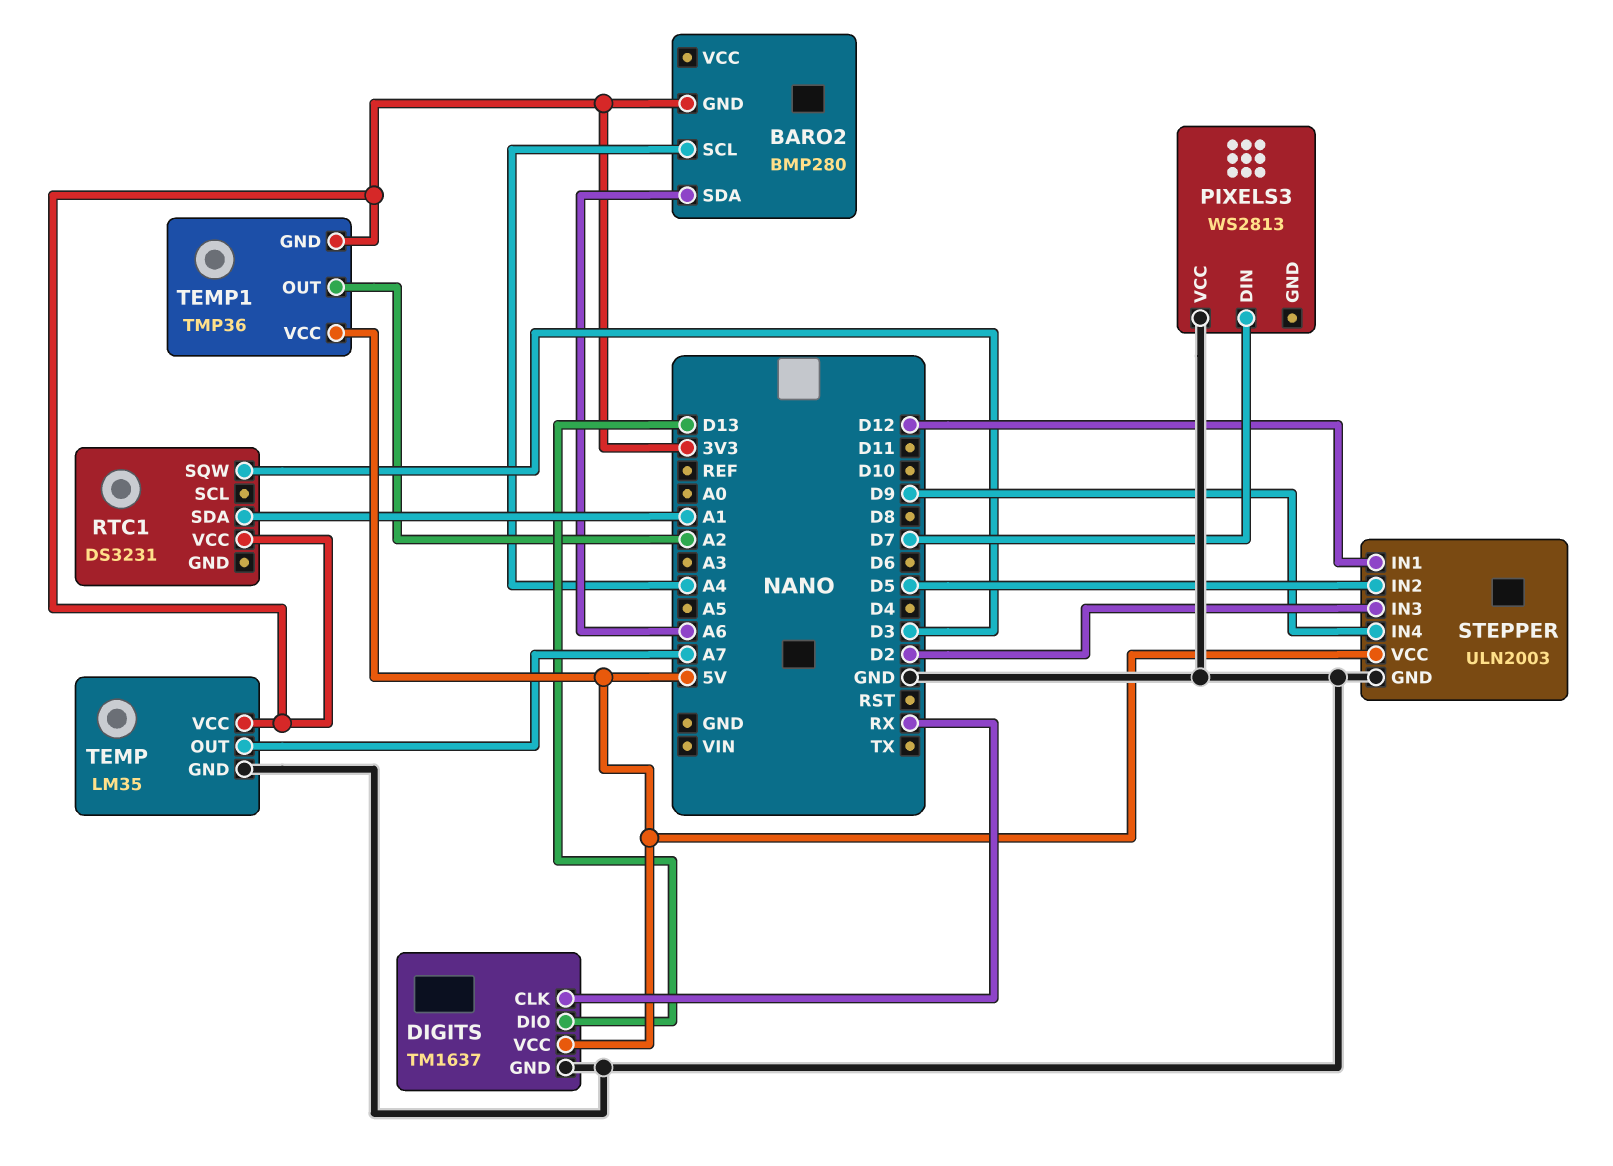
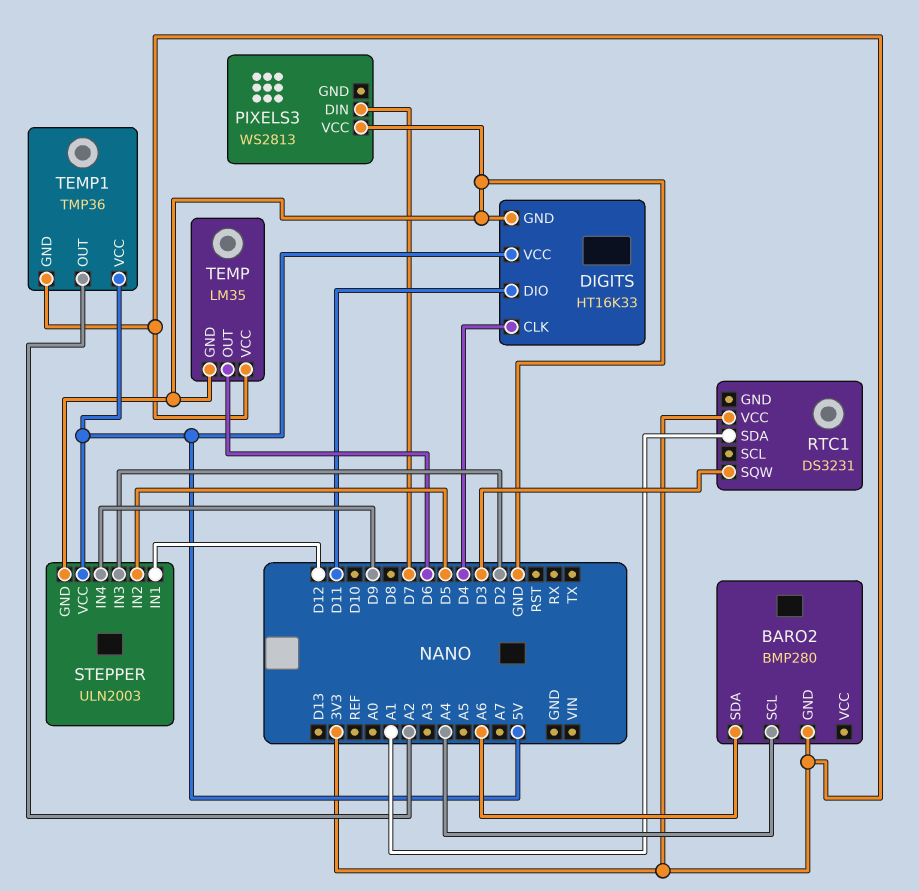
DIGITS: TM1637 -> HT16K33
DIGITS pin CLK: RX -> D4
DIGITS pin DIO: D13 -> D11
TEMP pin OUT: A7 -> D6

